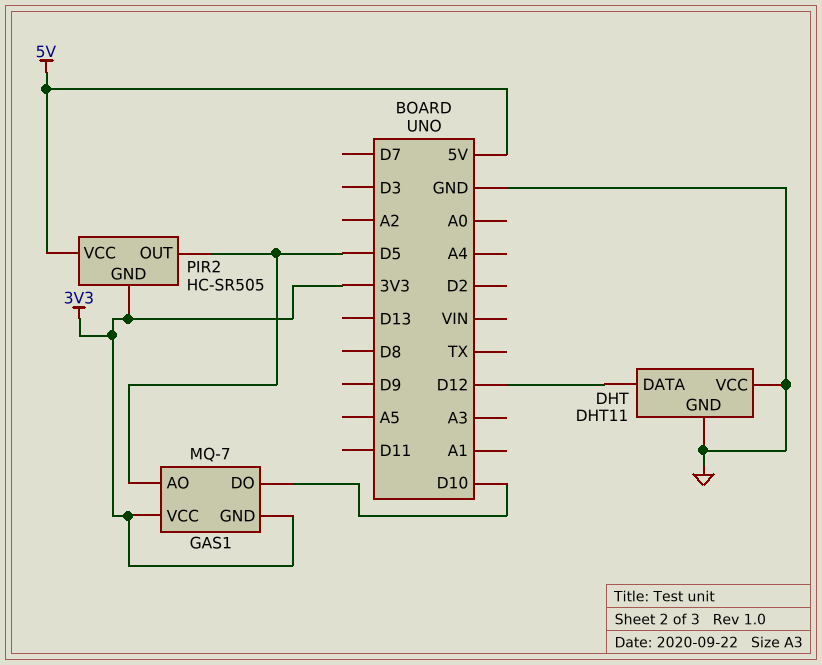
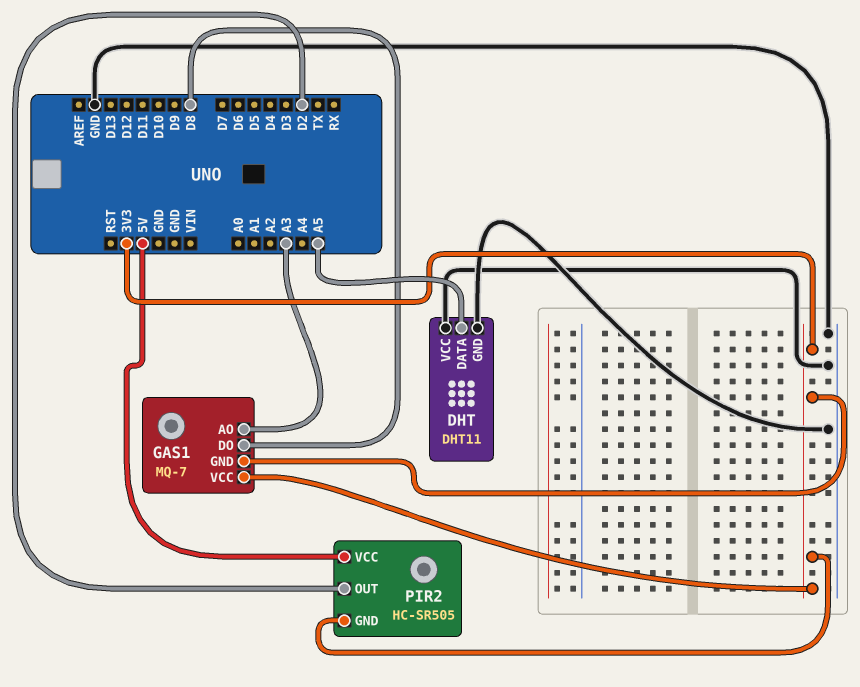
DHT pin DATA: D12 -> A5
GAS1 pin AO: D5 -> A3
GAS1 pin DO: D10 -> D8
PIR2 pin OUT: D5 -> D2

